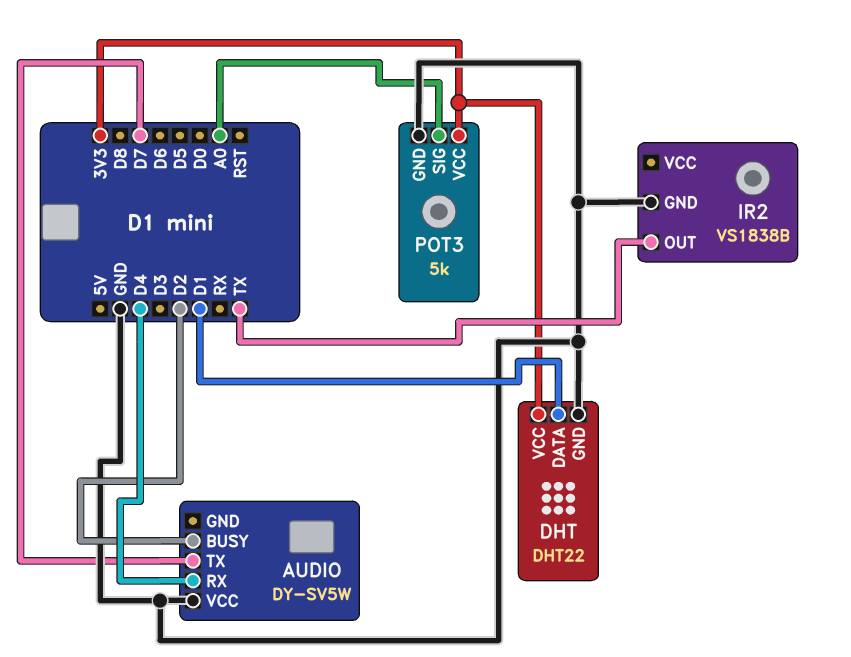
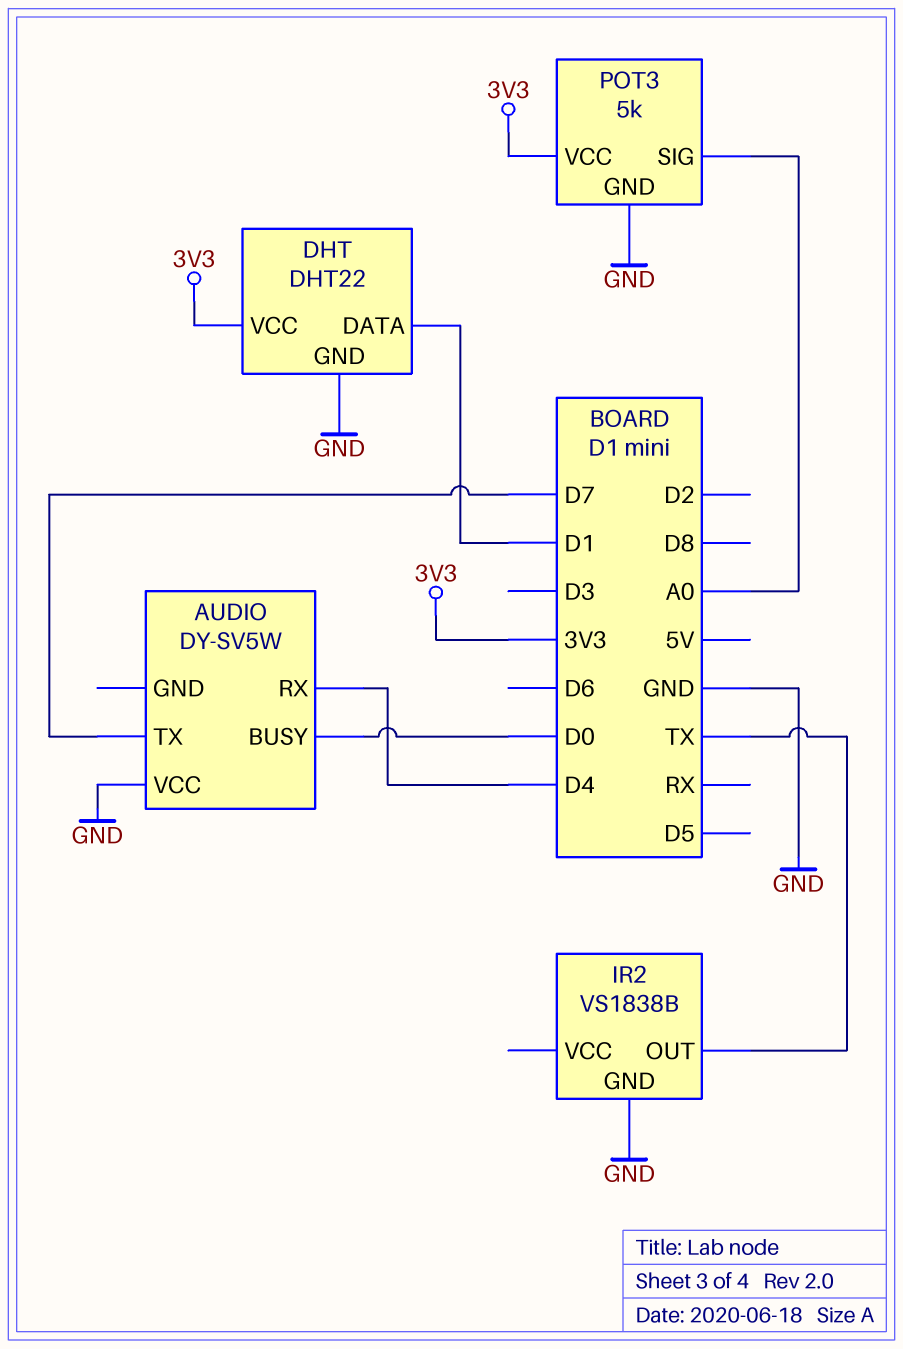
AUDIO pin BUSY: D2 -> D0

